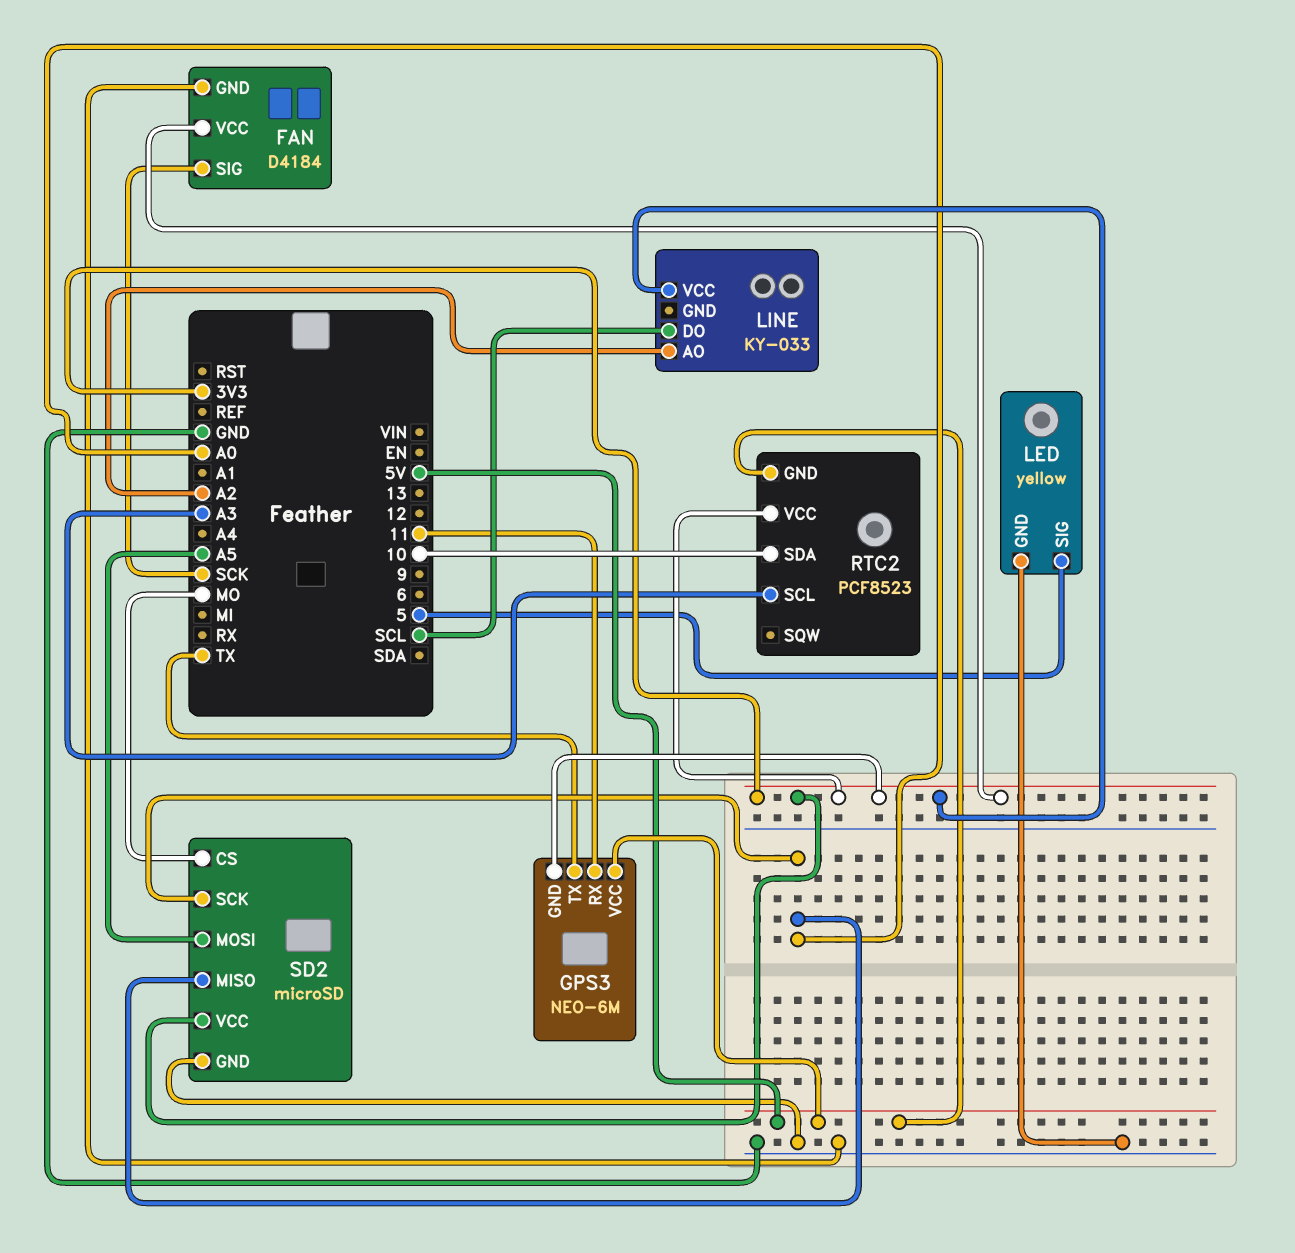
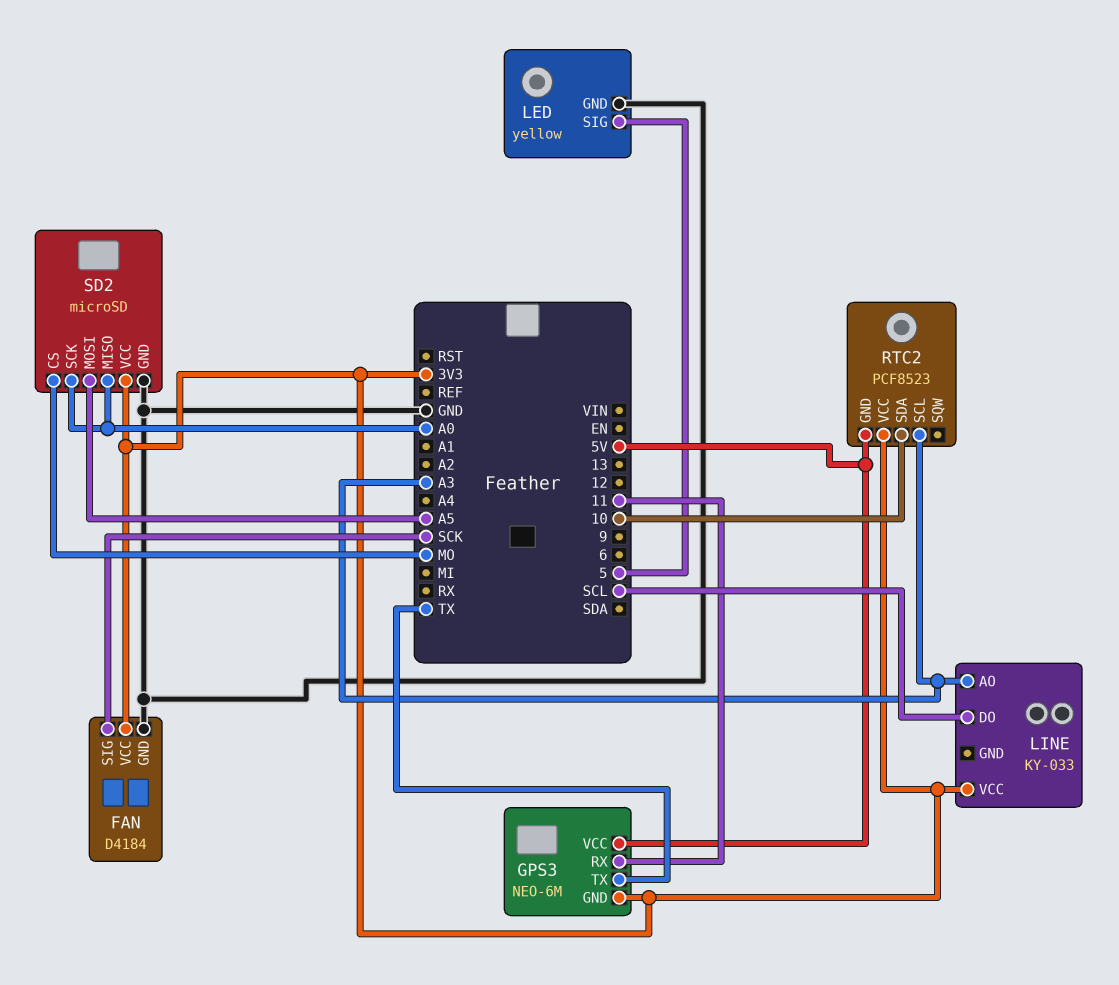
LINE pin AO: A2 -> A3

